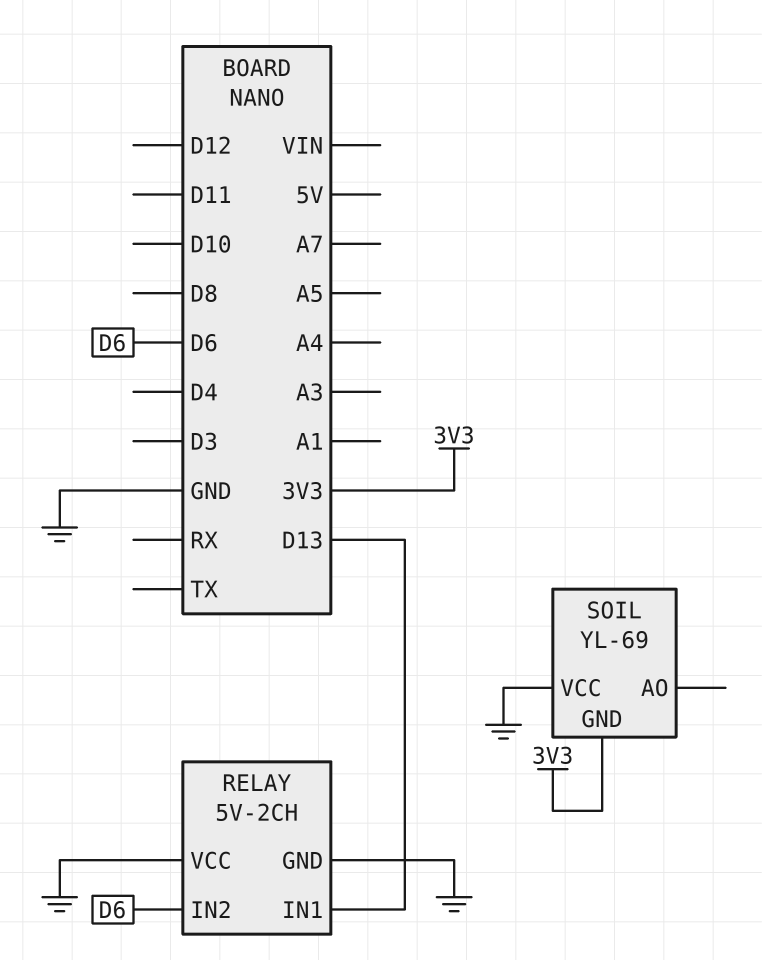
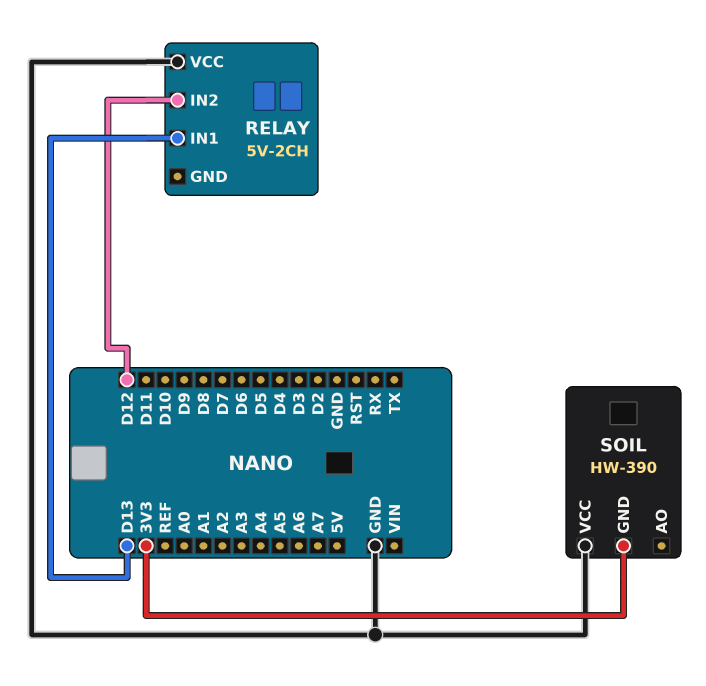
RELAY pin GND: GND -> none
RELAY pin IN2: D6 -> D12
SOIL: YL-69 -> HW-390

